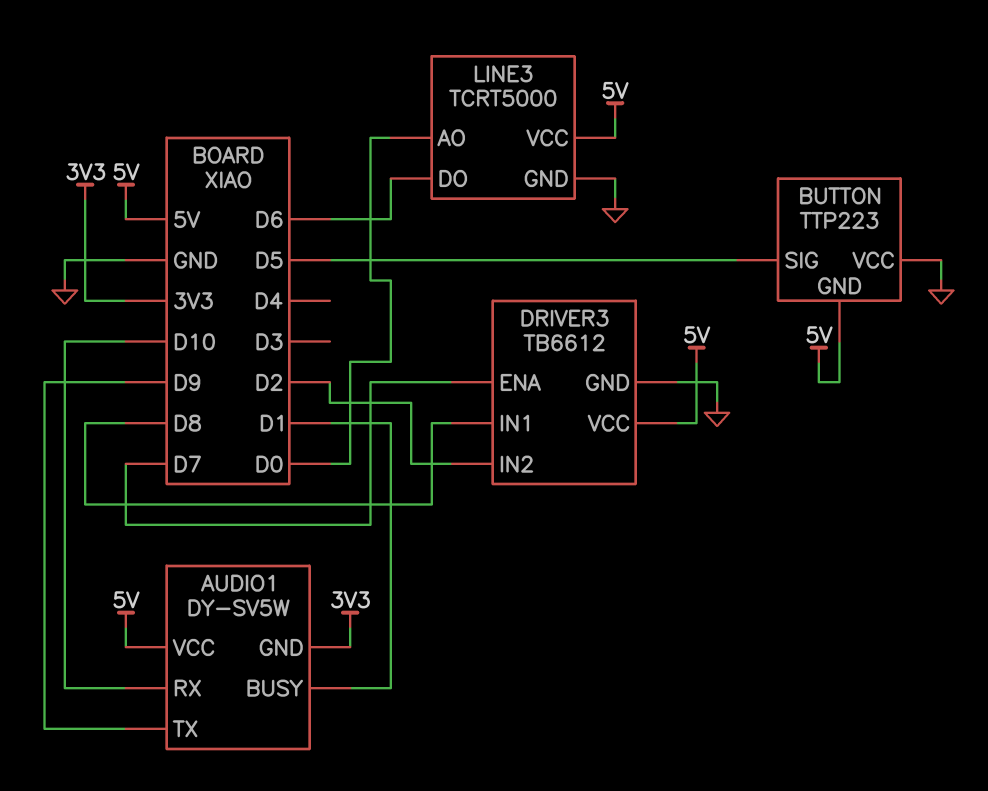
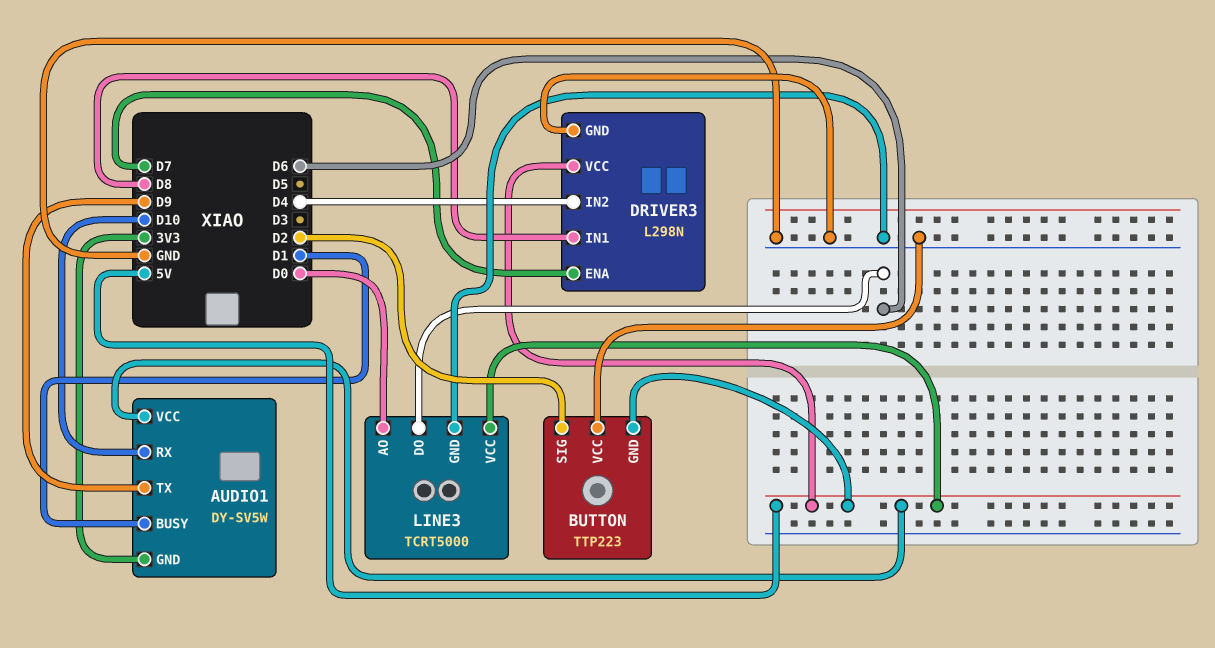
BUTTON pin SIG: D5 -> D2
DRIVER3: TB6612 -> L298N
DRIVER3 pin IN2: D2 -> D4

